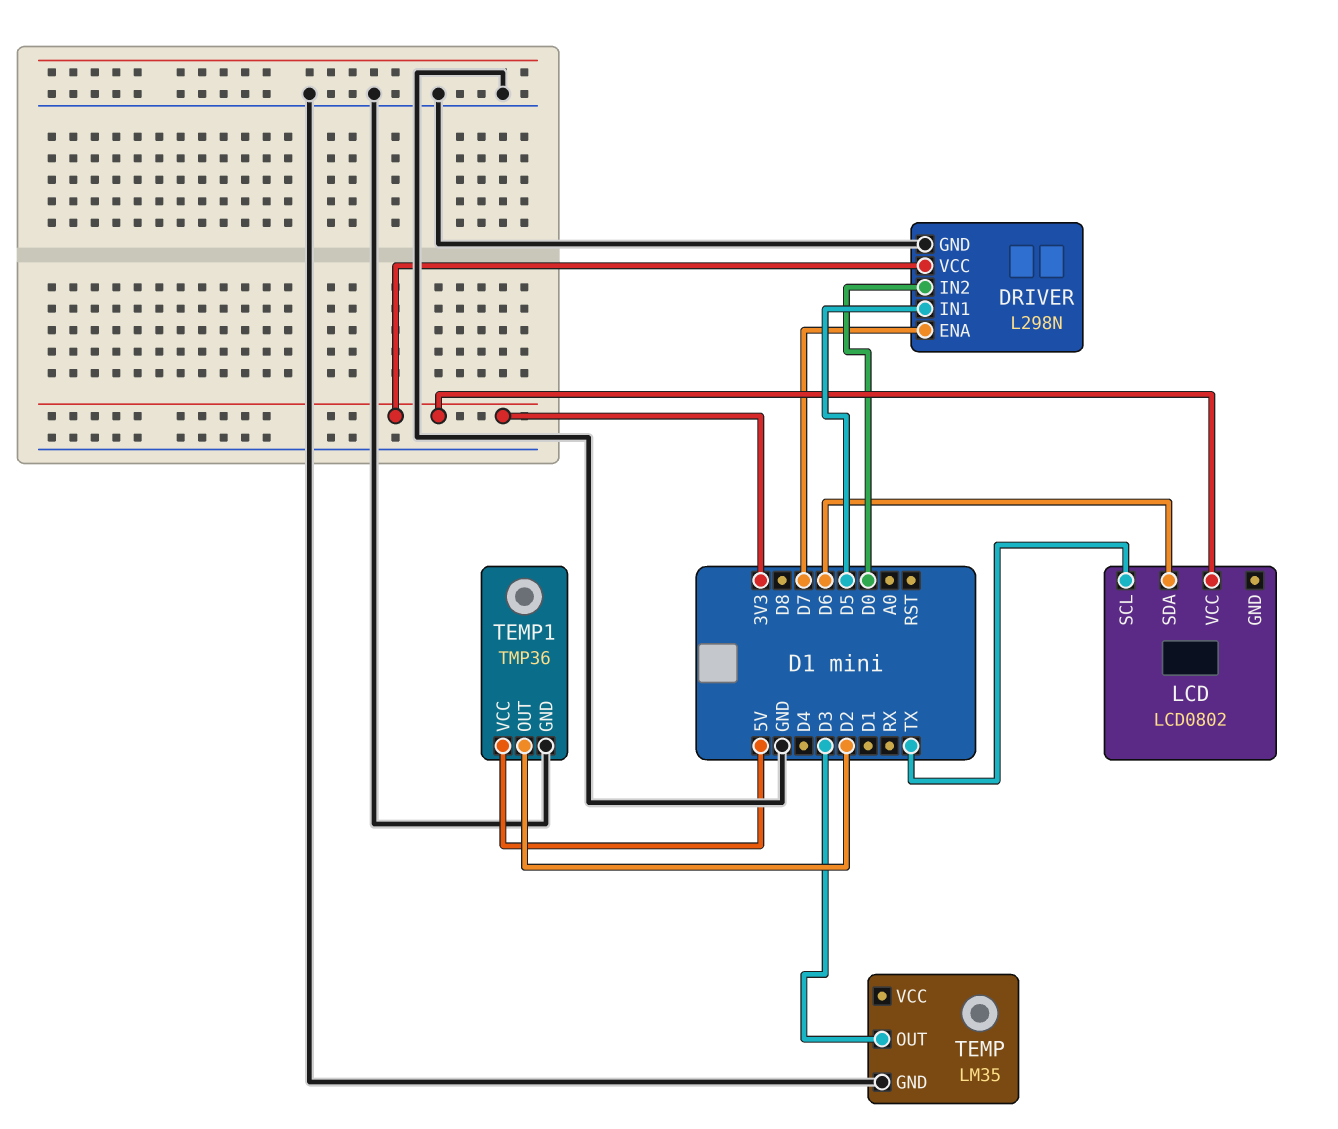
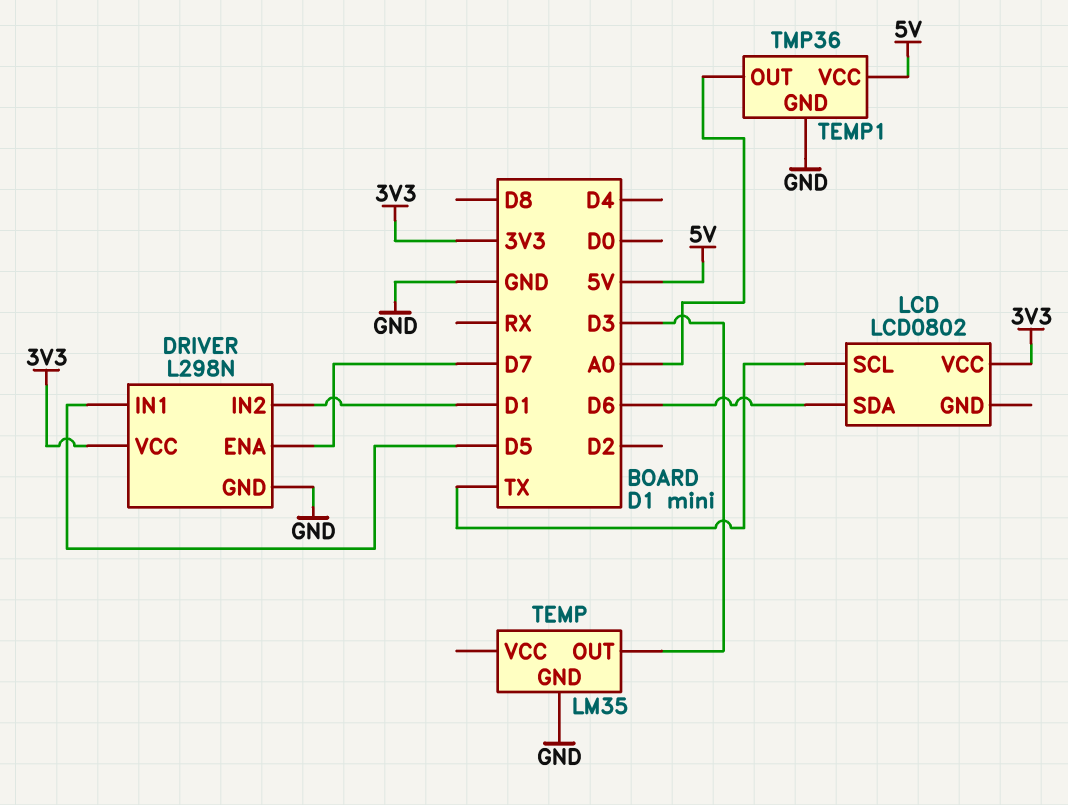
DRIVER pin IN2: D0 -> D1
TEMP1 pin OUT: D2 -> A0

